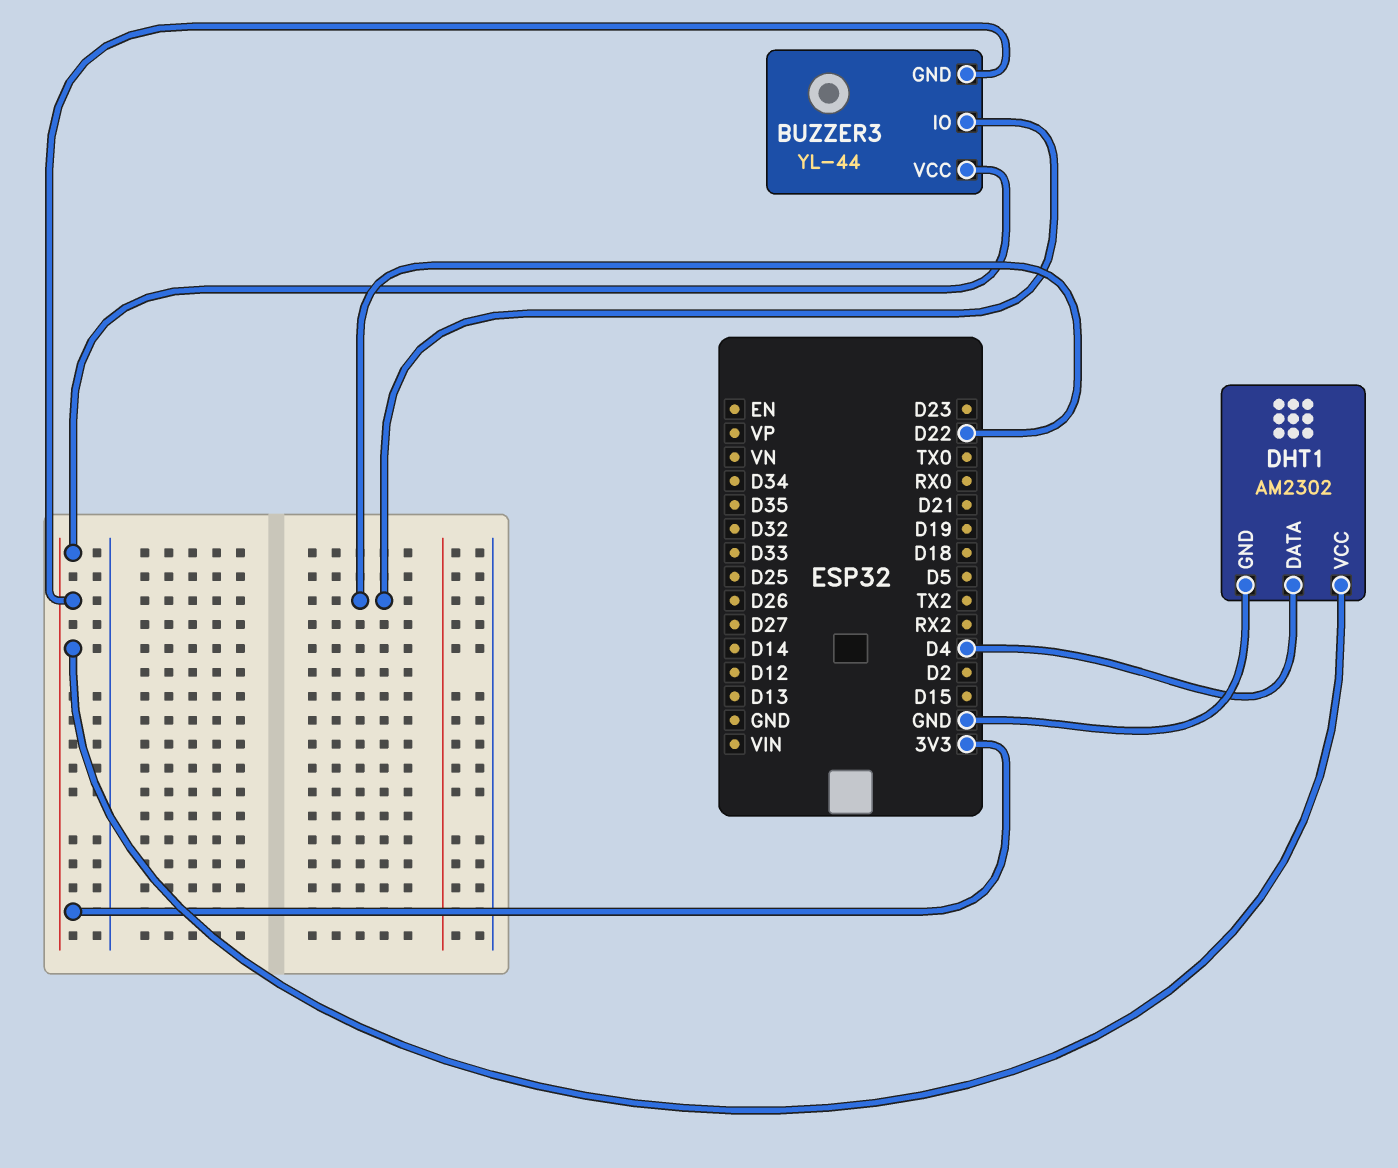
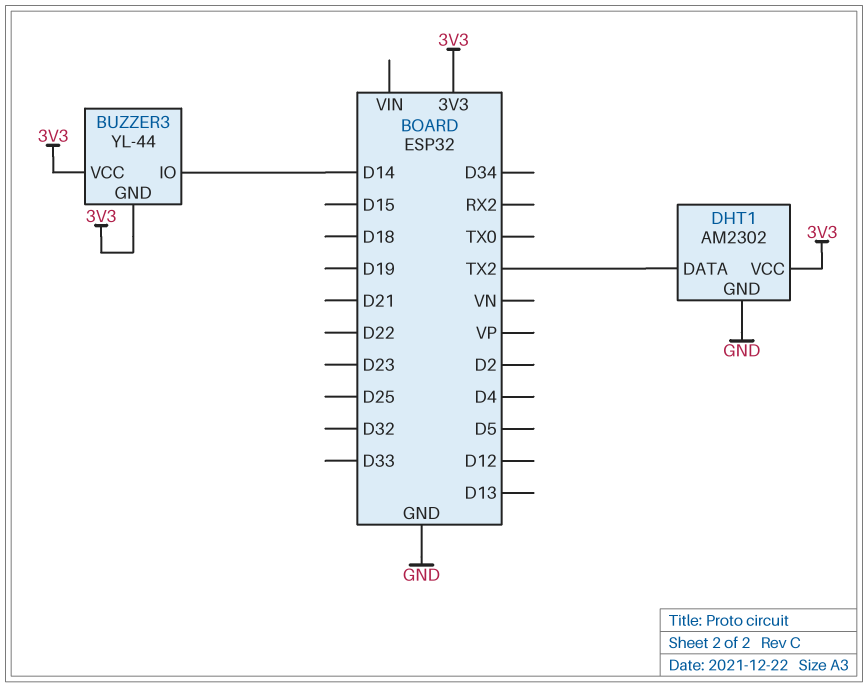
BUZZER3 pin IO: D22 -> D14
DHT1 pin DATA: D4 -> TX2

